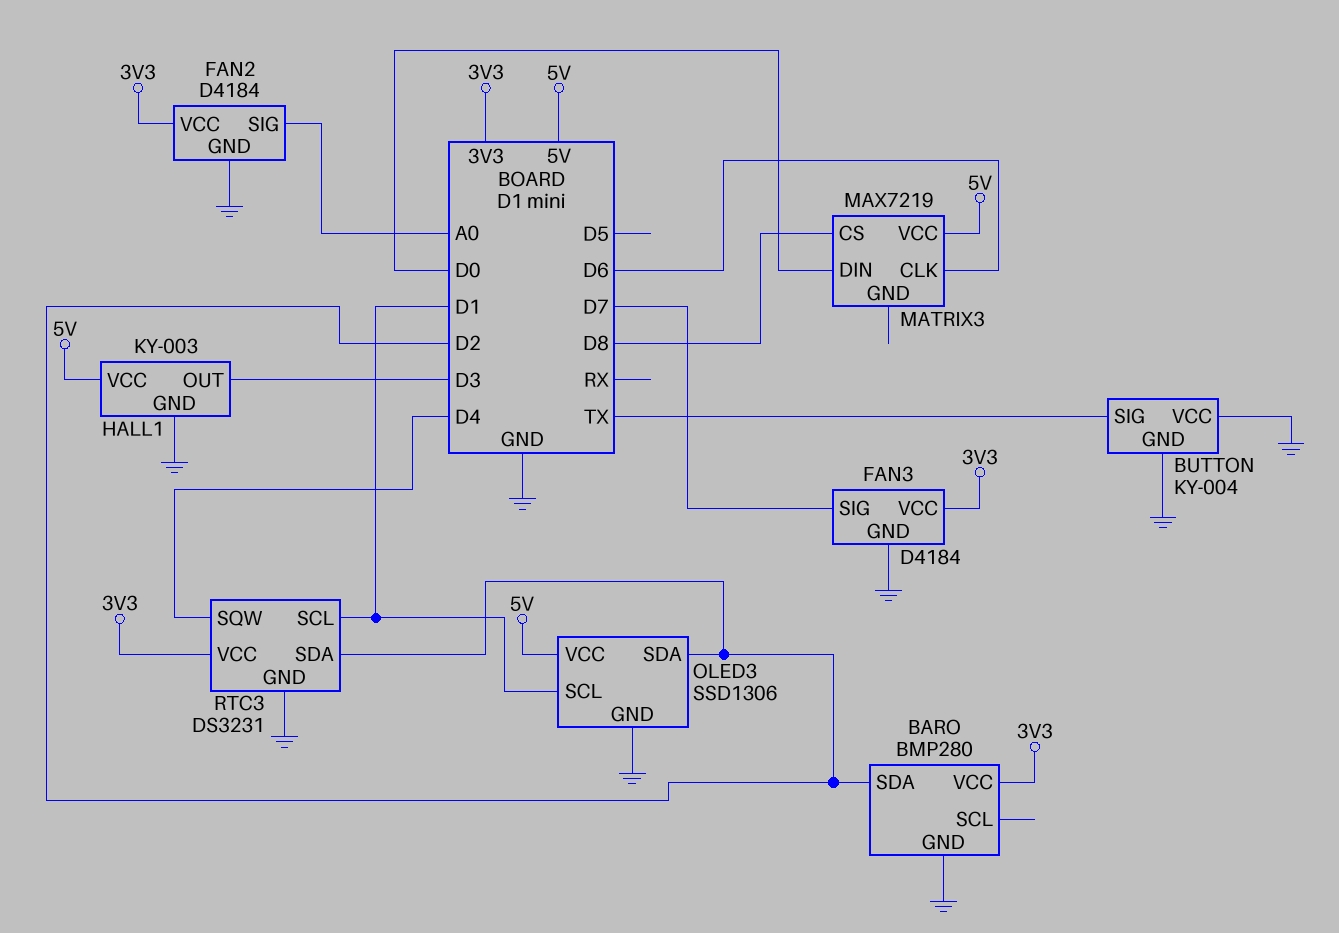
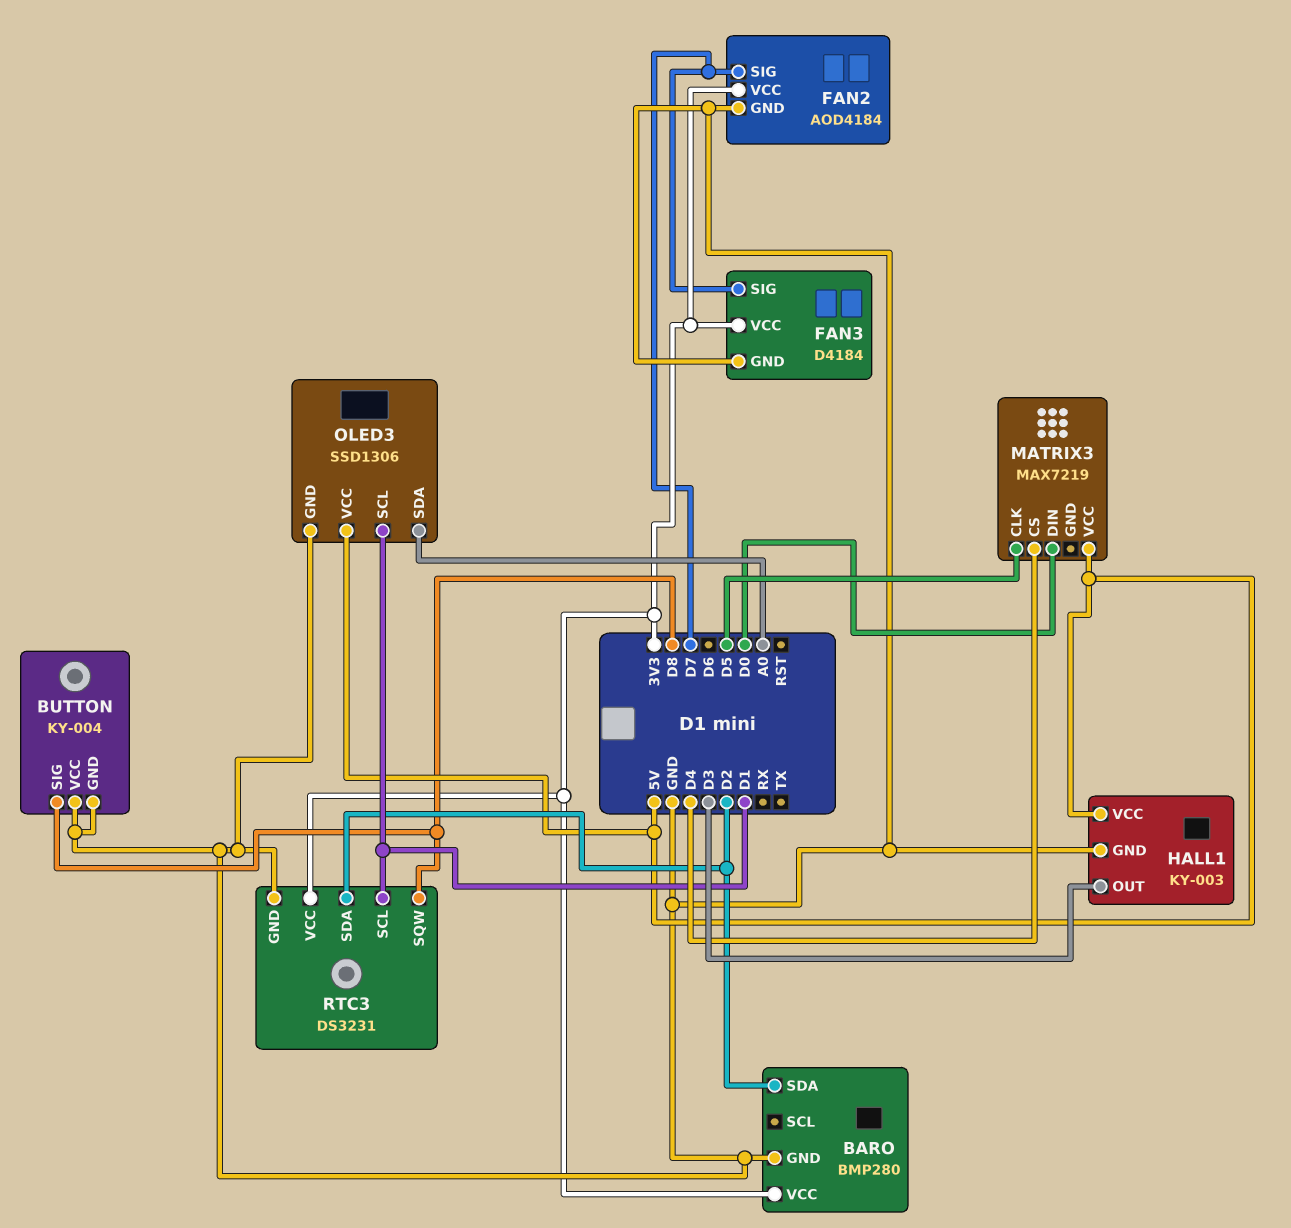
BUTTON pin SIG: TX -> D8
FAN2: D4184 -> AOD4184
FAN2 pin SIG: A0 -> D7
MATRIX3 pin CLK: D6 -> D5
MATRIX3 pin CS: D8 -> D4
OLED3 pin SDA: D2 -> A0
RTC3 pin SQW: D4 -> D8

